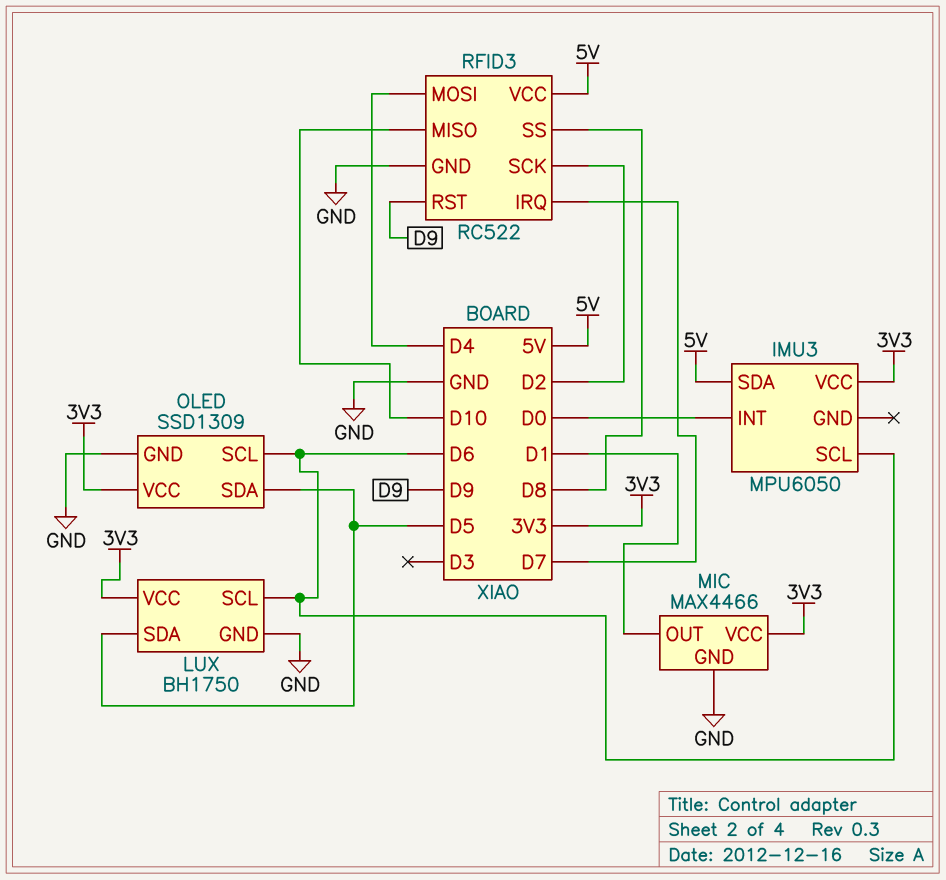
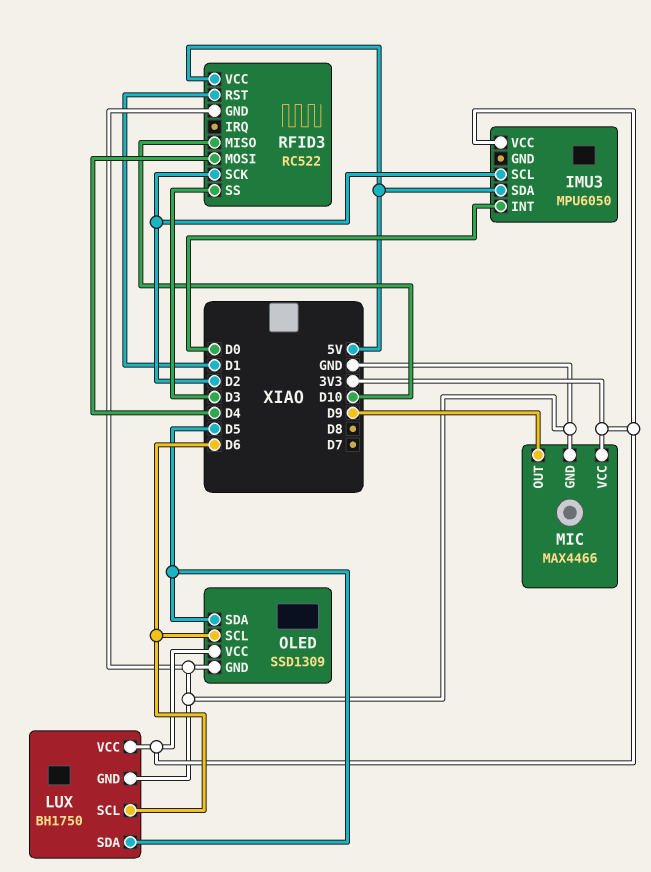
IMU3 pin SCL: D6 -> D2
MIC pin OUT: D1 -> D9
RFID3 pin IRQ: D7 -> none
RFID3 pin RST: D9 -> D1
RFID3 pin SS: D8 -> D3

